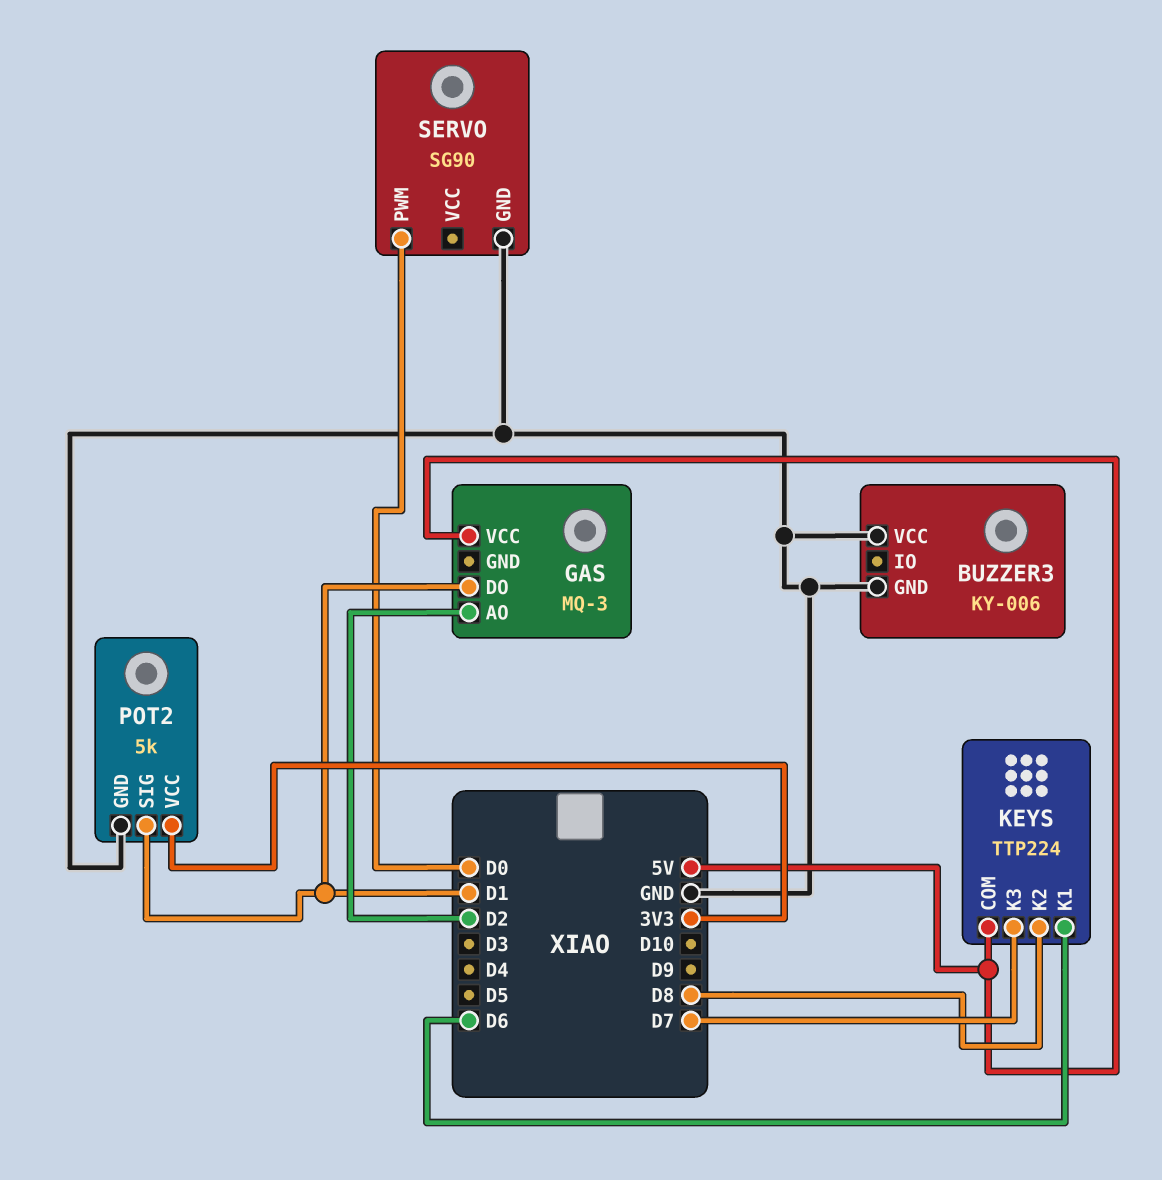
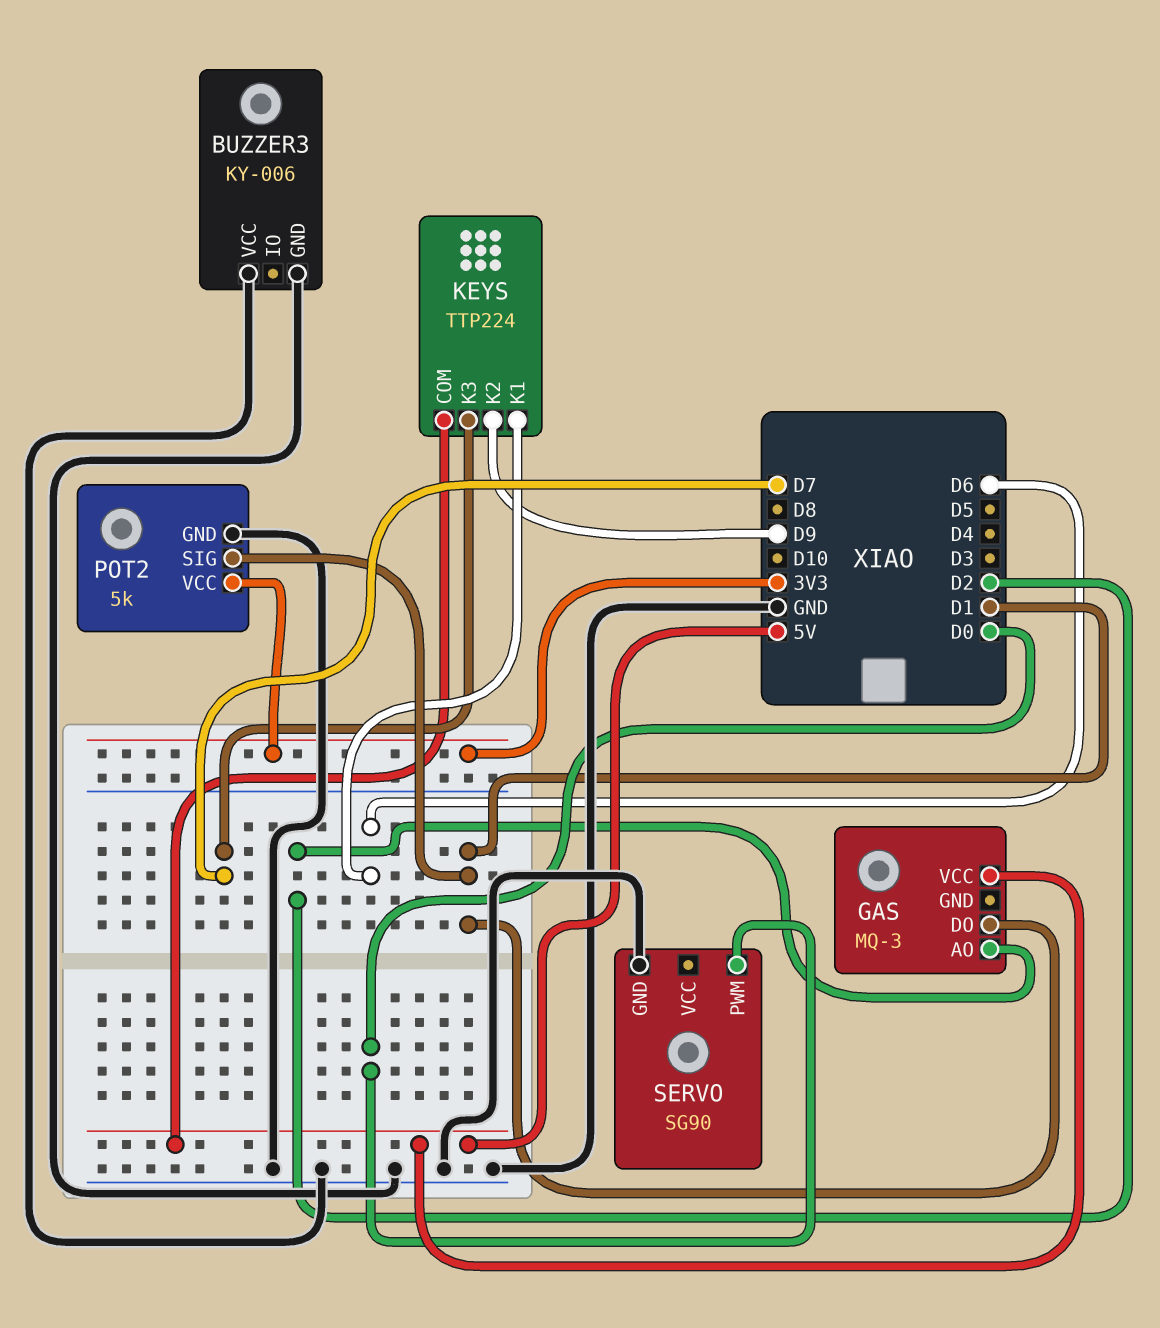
KEYS pin K2: D8 -> D9

